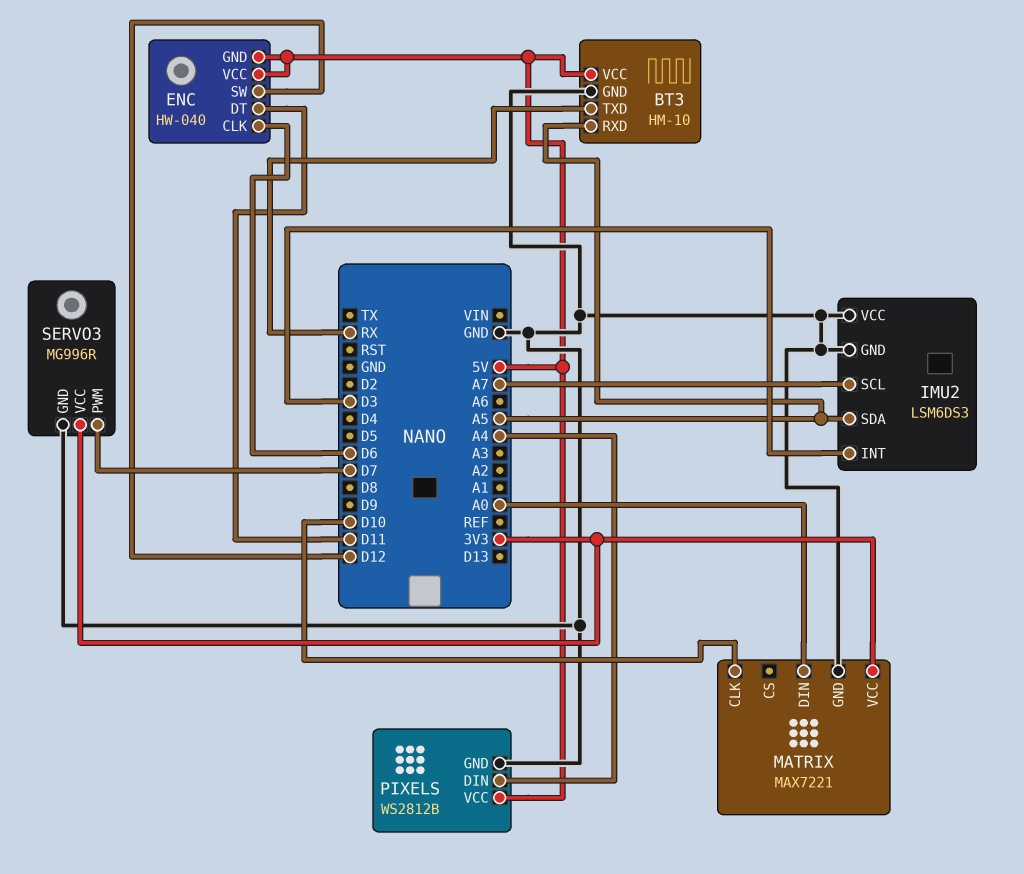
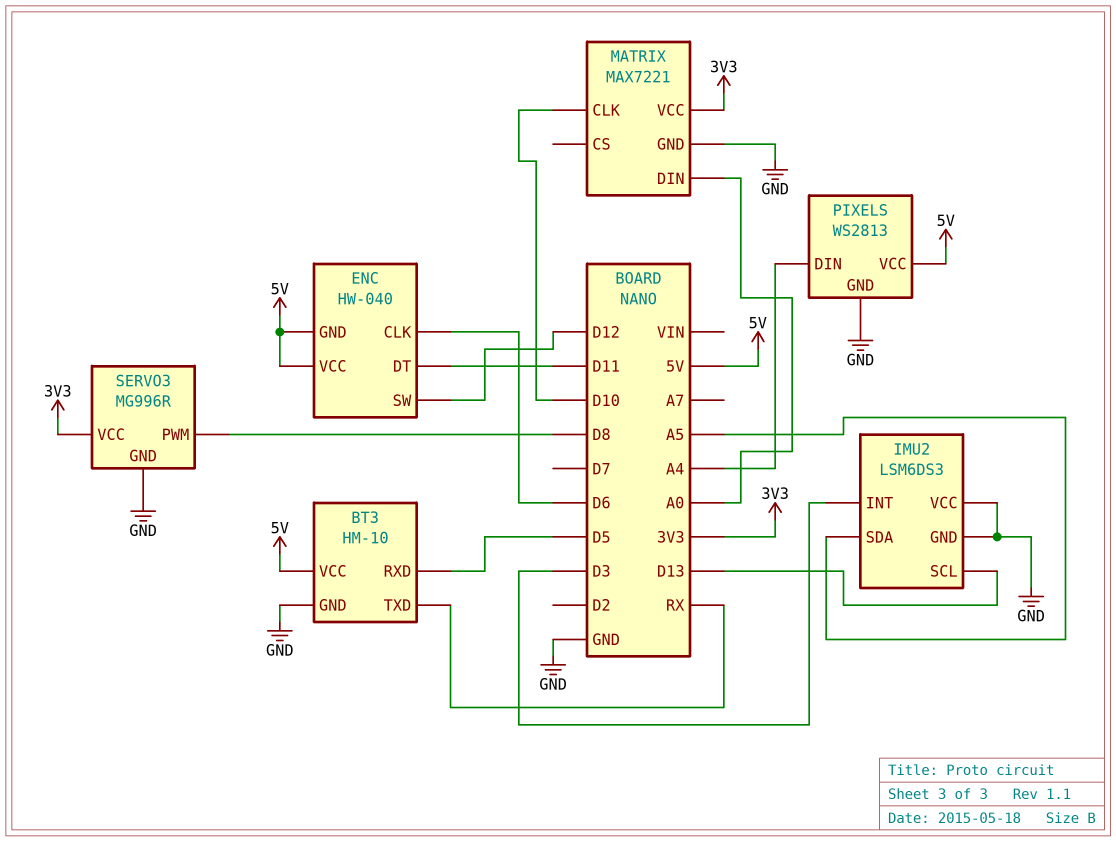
BT3 pin RXD: A5 -> D5
IMU2 pin SCL: A7 -> D13
PIXELS: WS2812B -> WS2813
SERVO3 pin PWM: D7 -> D8

